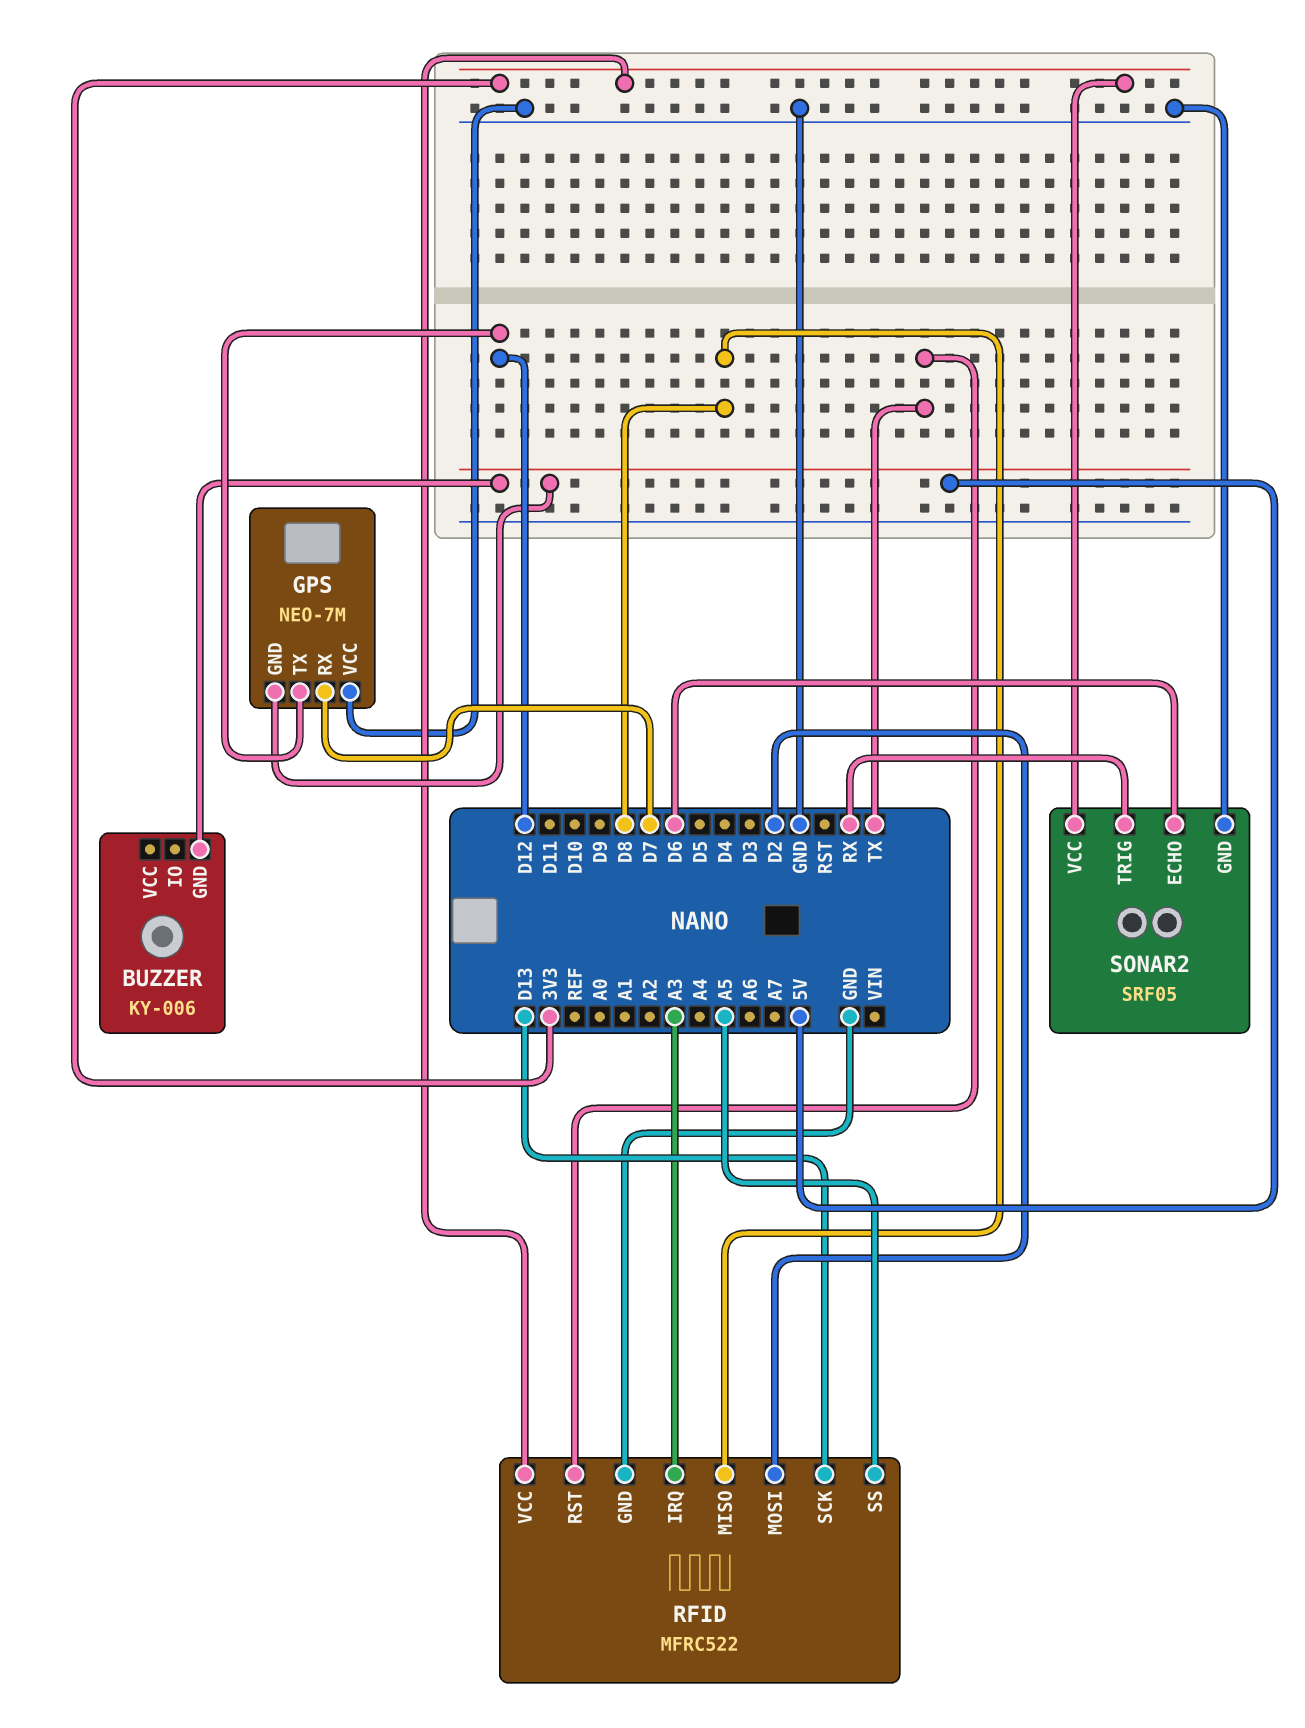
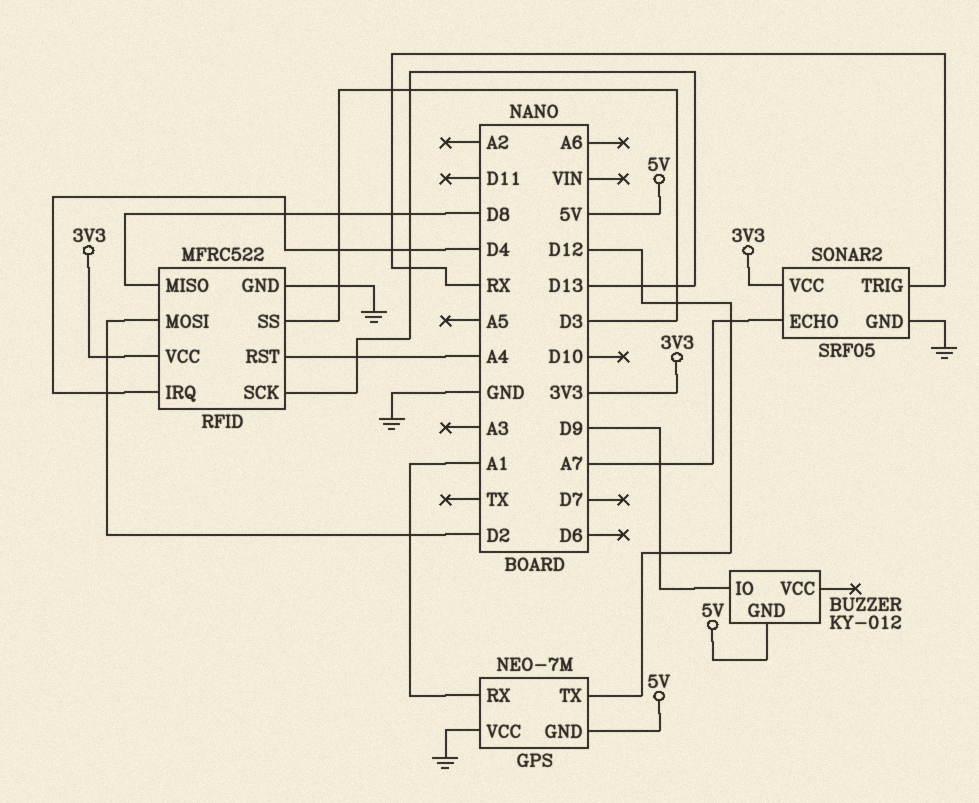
BUZZER: KY-006 -> KY-012
BUZZER pin IO: none -> D9
GPS pin RX: D7 -> A1
RFID pin IRQ: A3 -> D4
RFID pin RST: TX -> A4
RFID pin SS: A5 -> D3
SONAR2 pin ECHO: D6 -> A7

